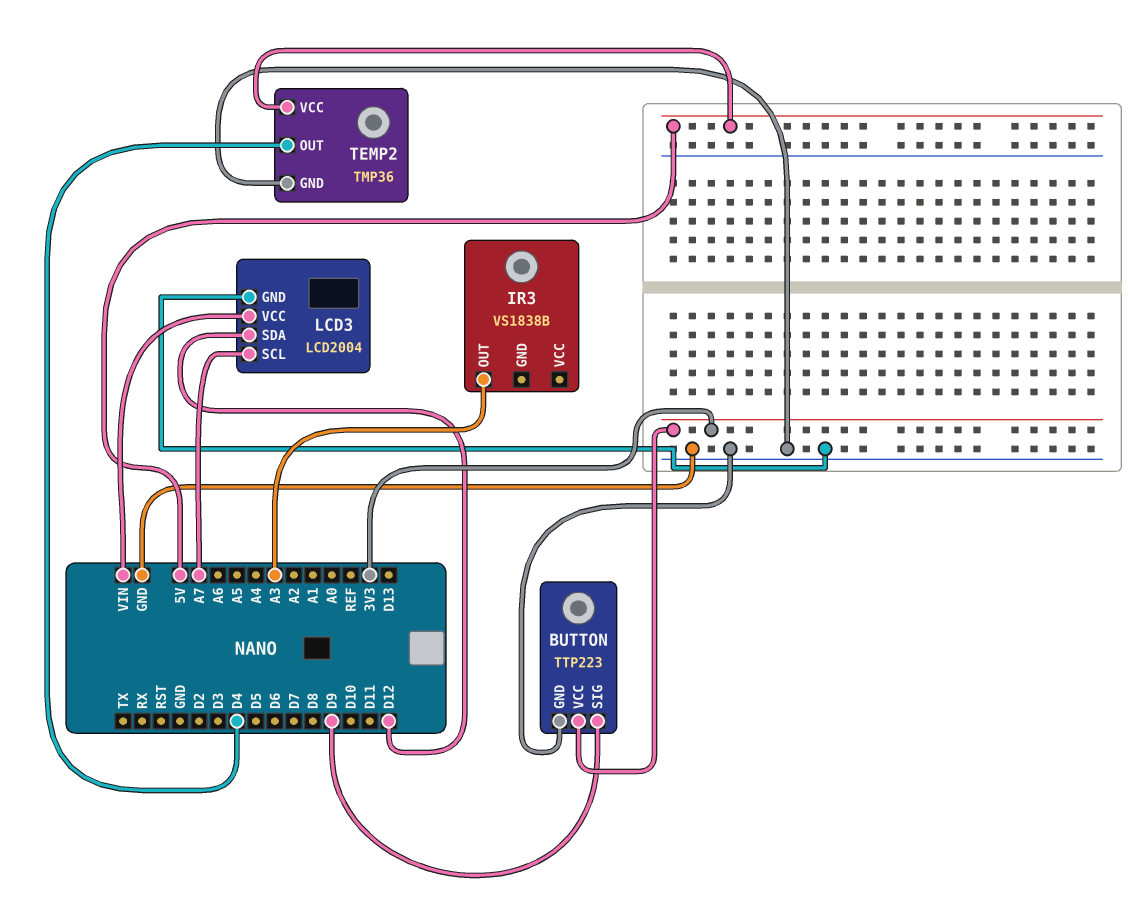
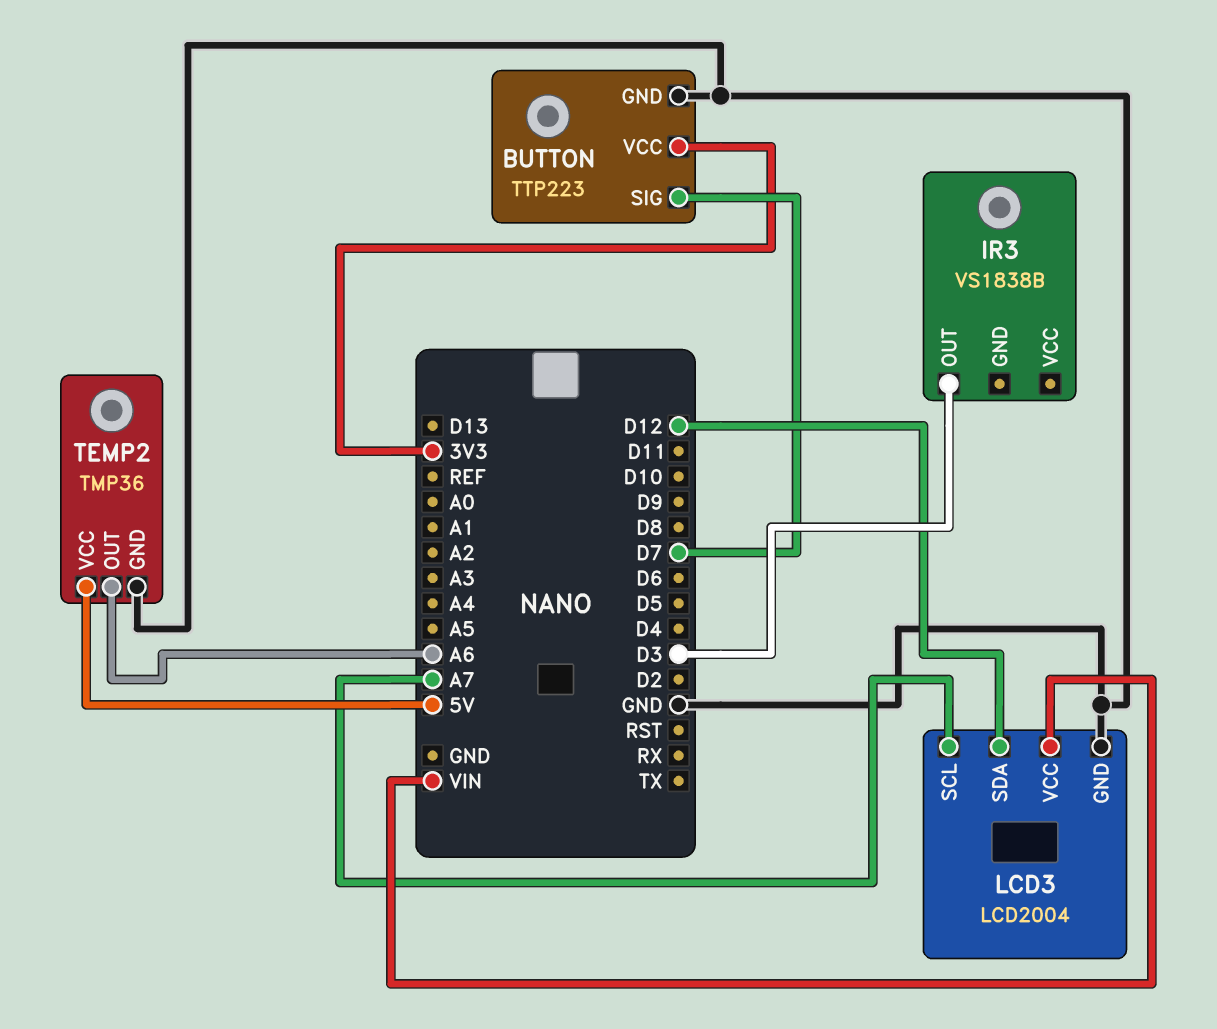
BUTTON pin SIG: D9 -> D7
IR3 pin OUT: A3 -> D3
TEMP2 pin OUT: D4 -> A6

